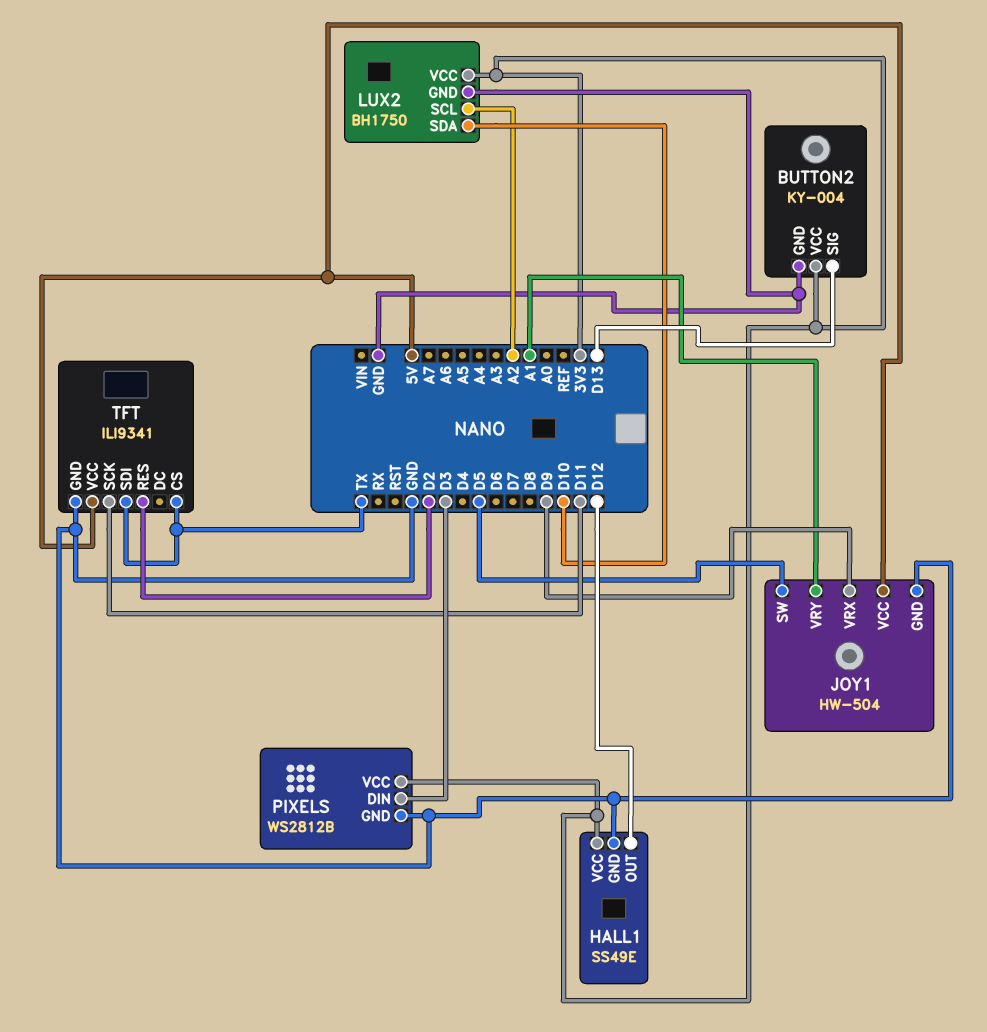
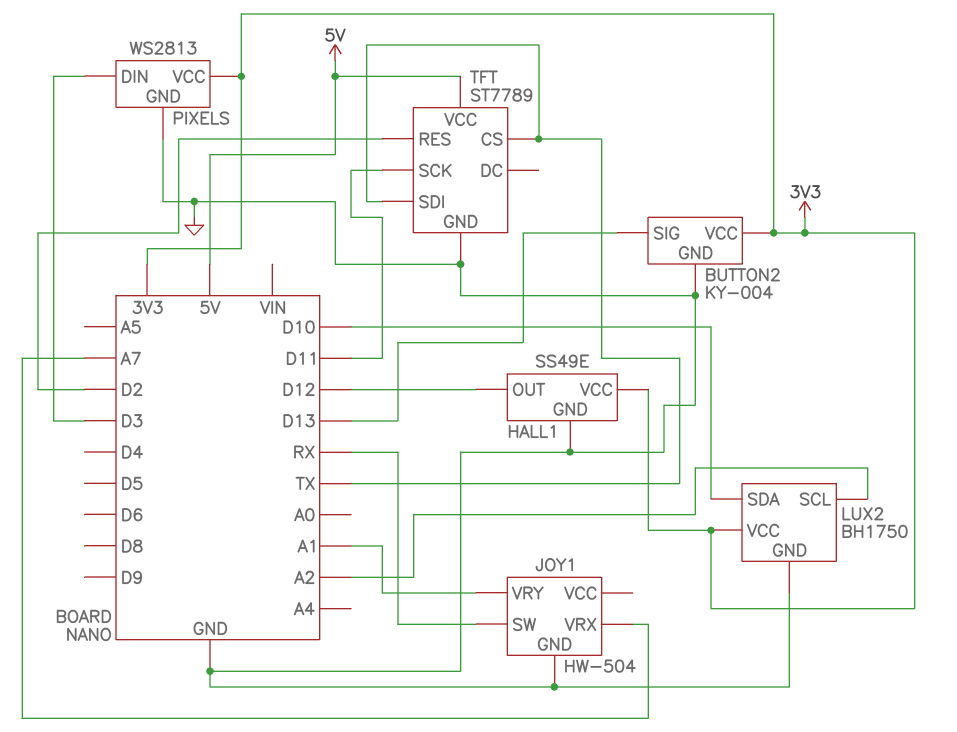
JOY1 pin SW: D5 -> RX
JOY1 pin VCC: 5V -> none
JOY1 pin VRX: D9 -> A7
PIXELS: WS2812B -> WS2813
TFT: ILI9341 -> ST7789

